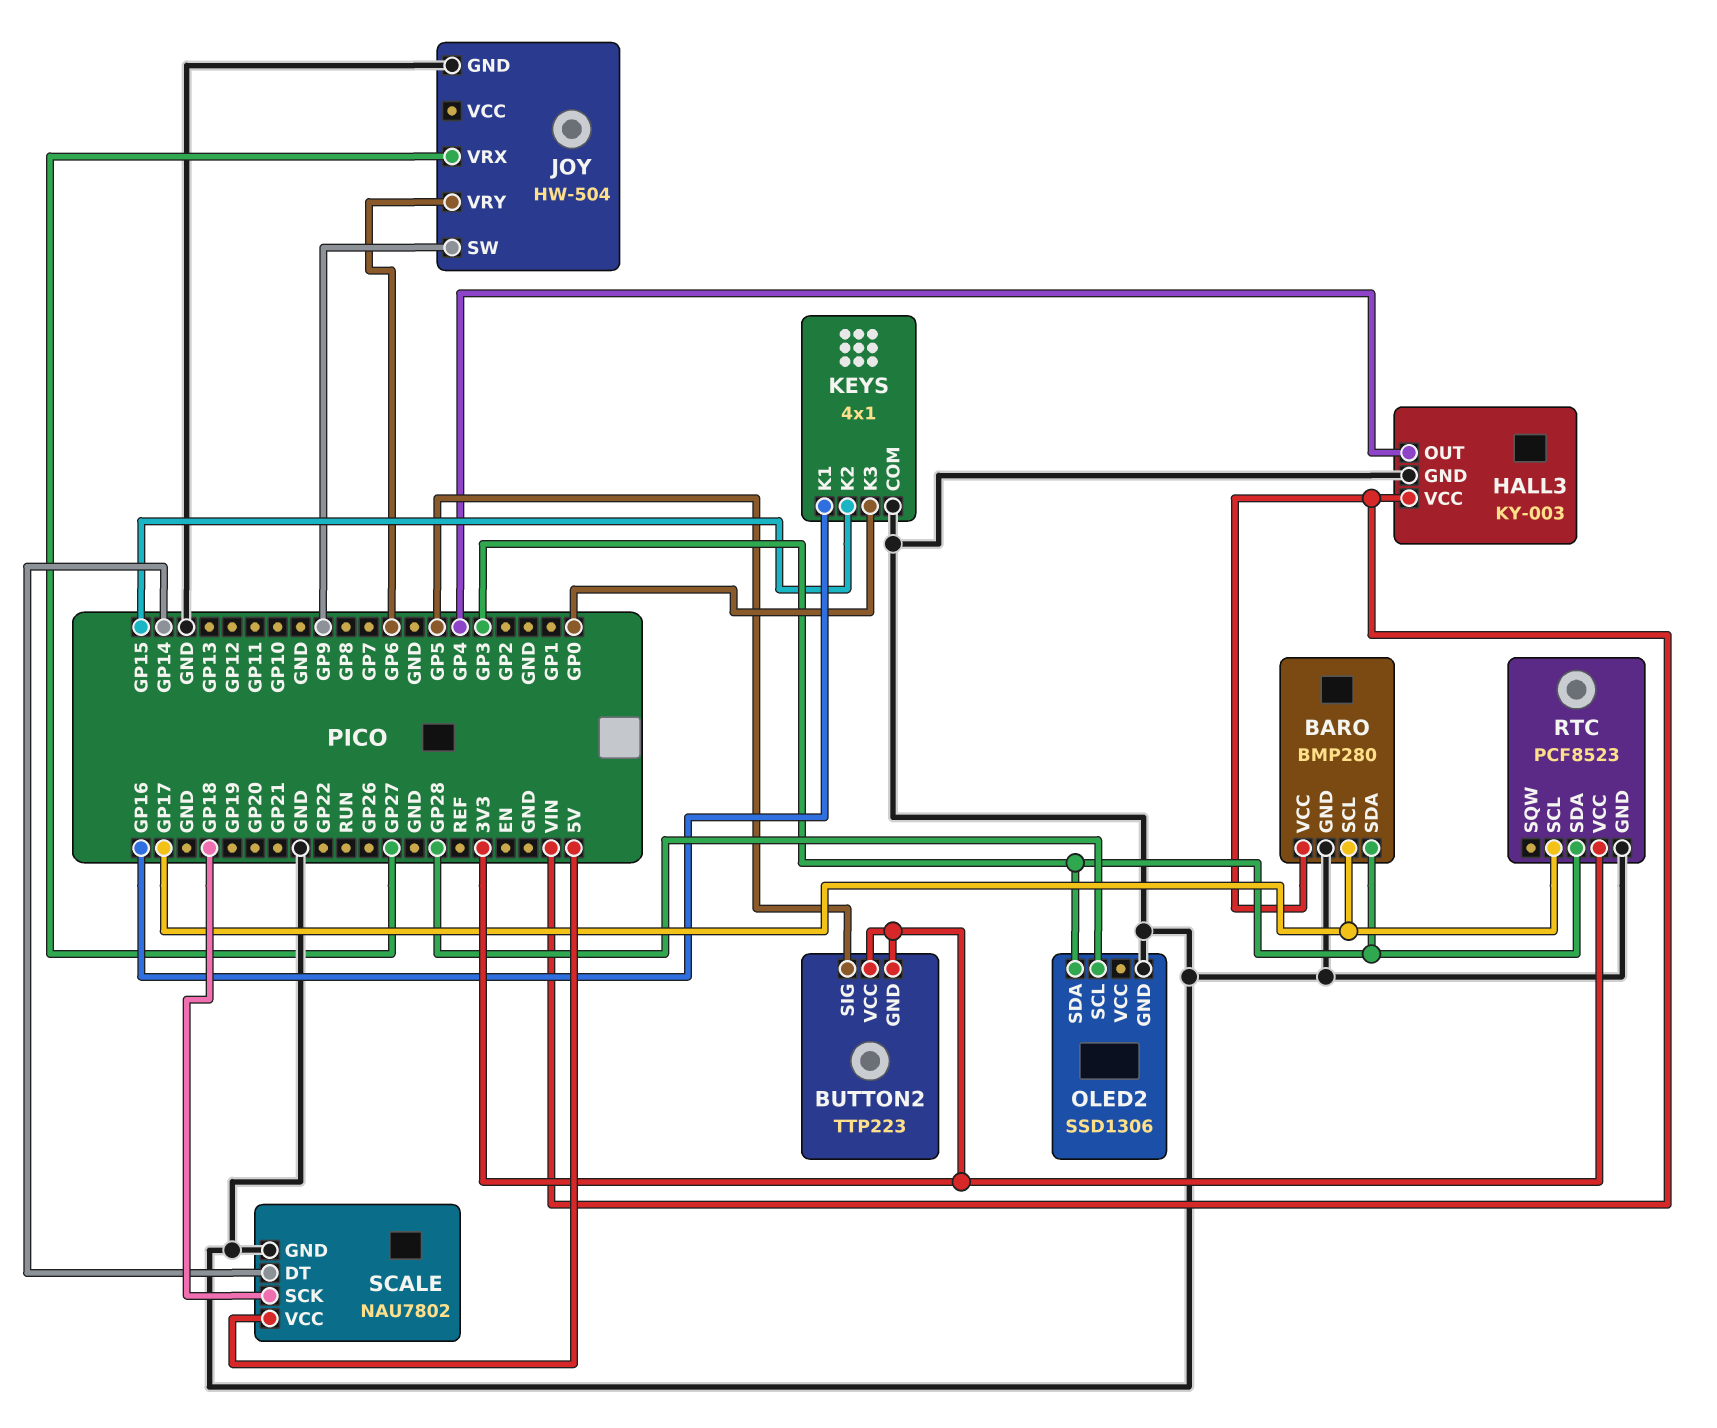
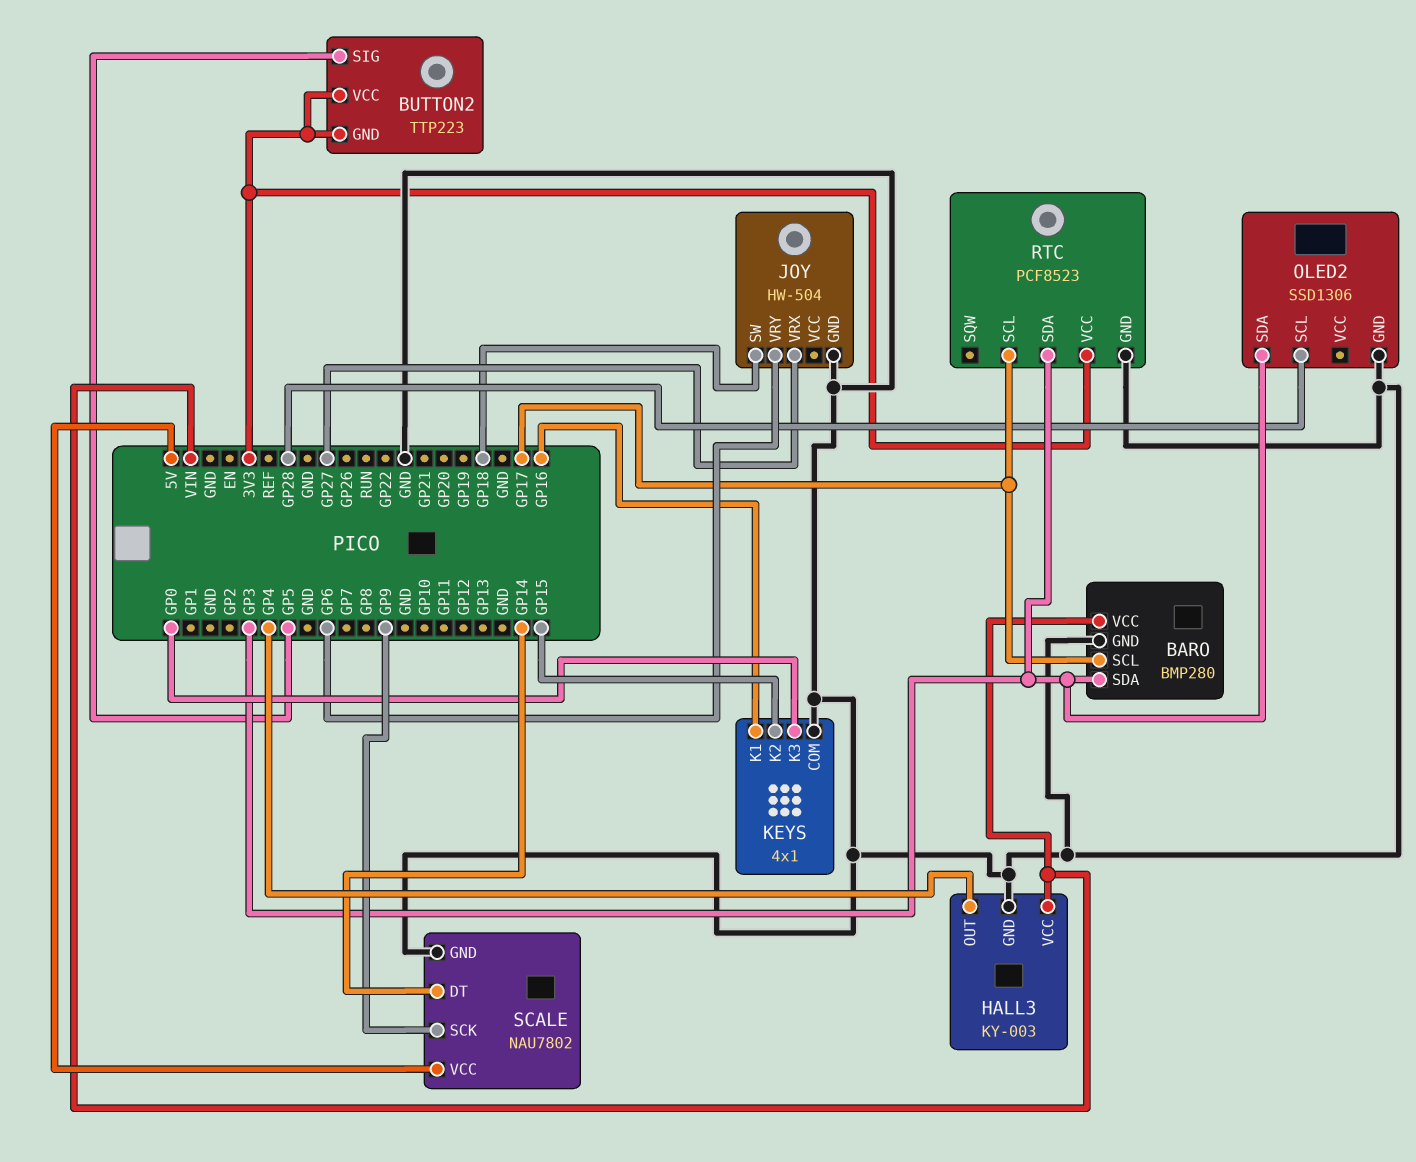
JOY pin SW: GP9 -> GP18
SCALE pin SCK: GP18 -> GP9

